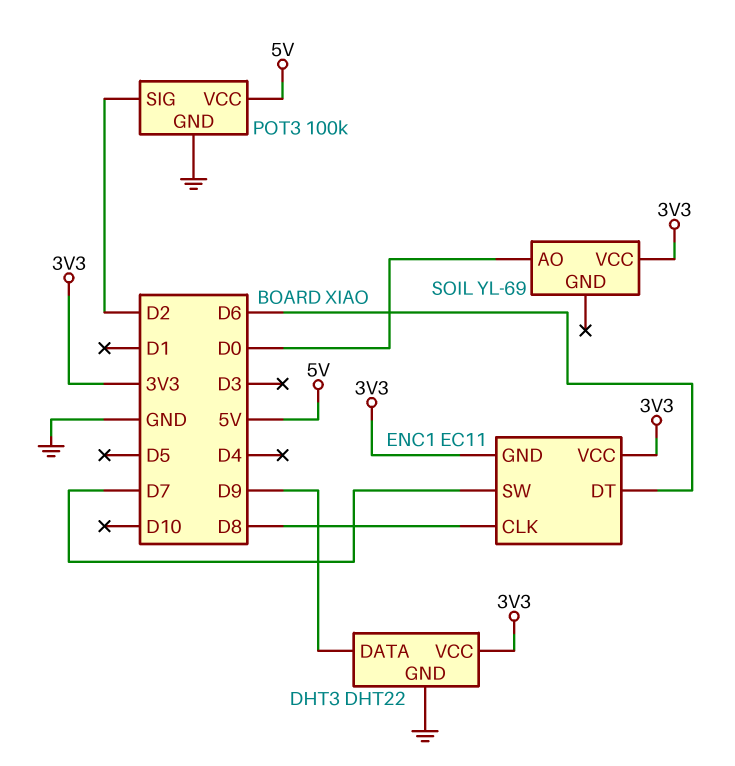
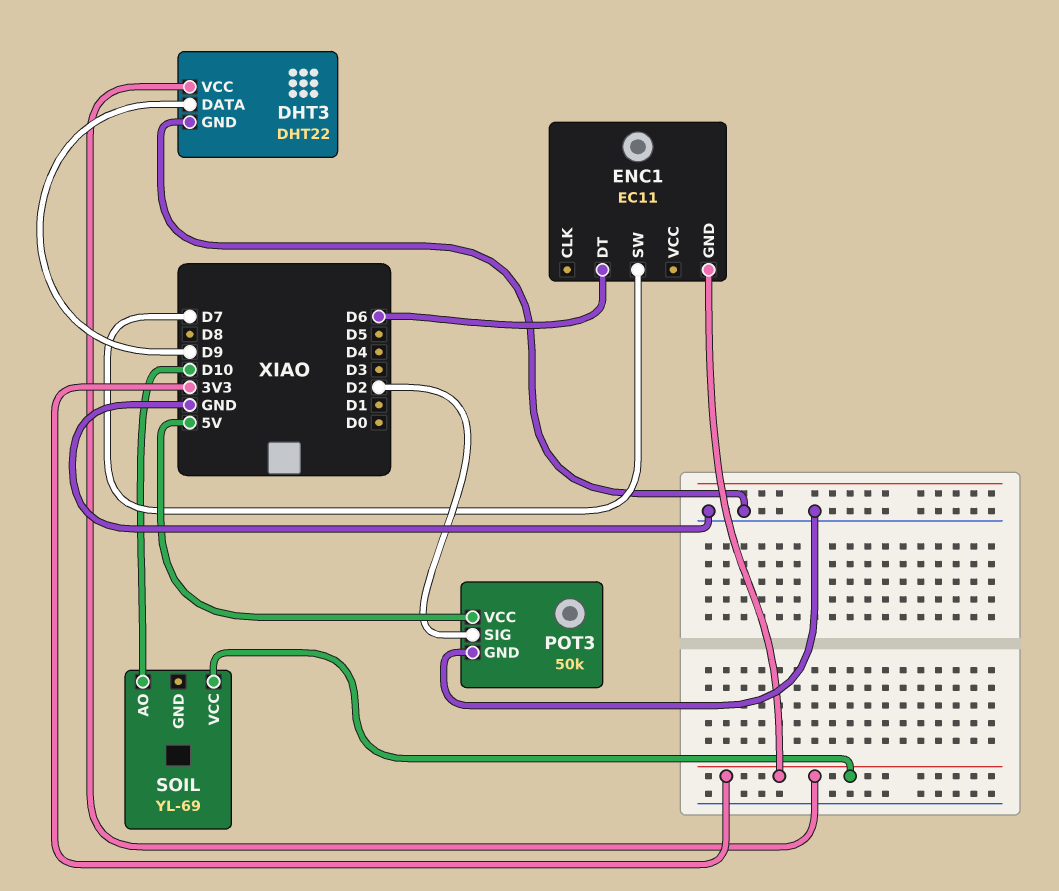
ENC1 pin CLK: D8 -> none
ENC1 pin VCC: 3V3 -> none
POT3: 100k -> 50k
SOIL pin AO: D0 -> D10

